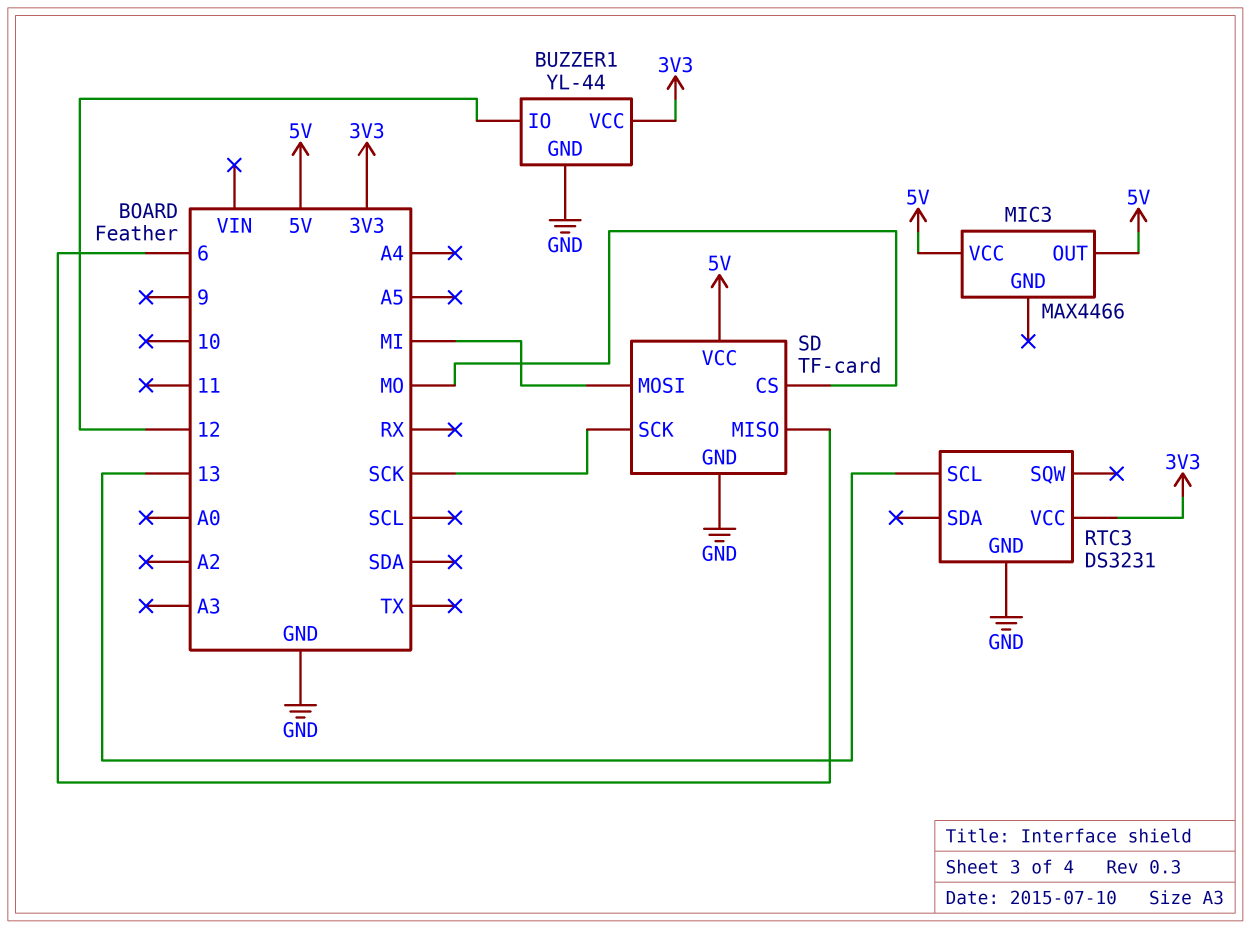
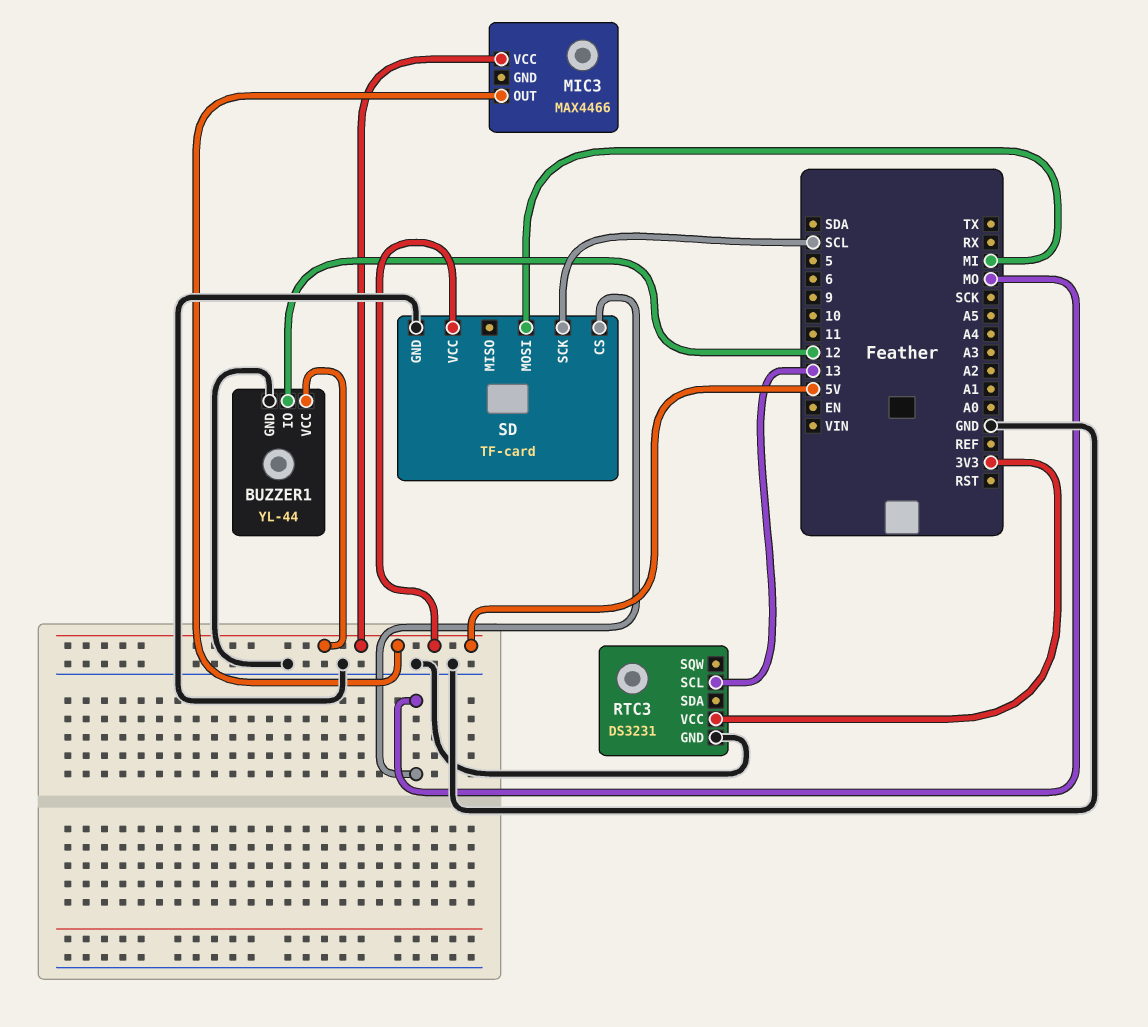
BUZZER1 pin VCC: 3V3 -> 5V
SD pin MISO: 6 -> none
SD pin SCK: SCK -> SCL

